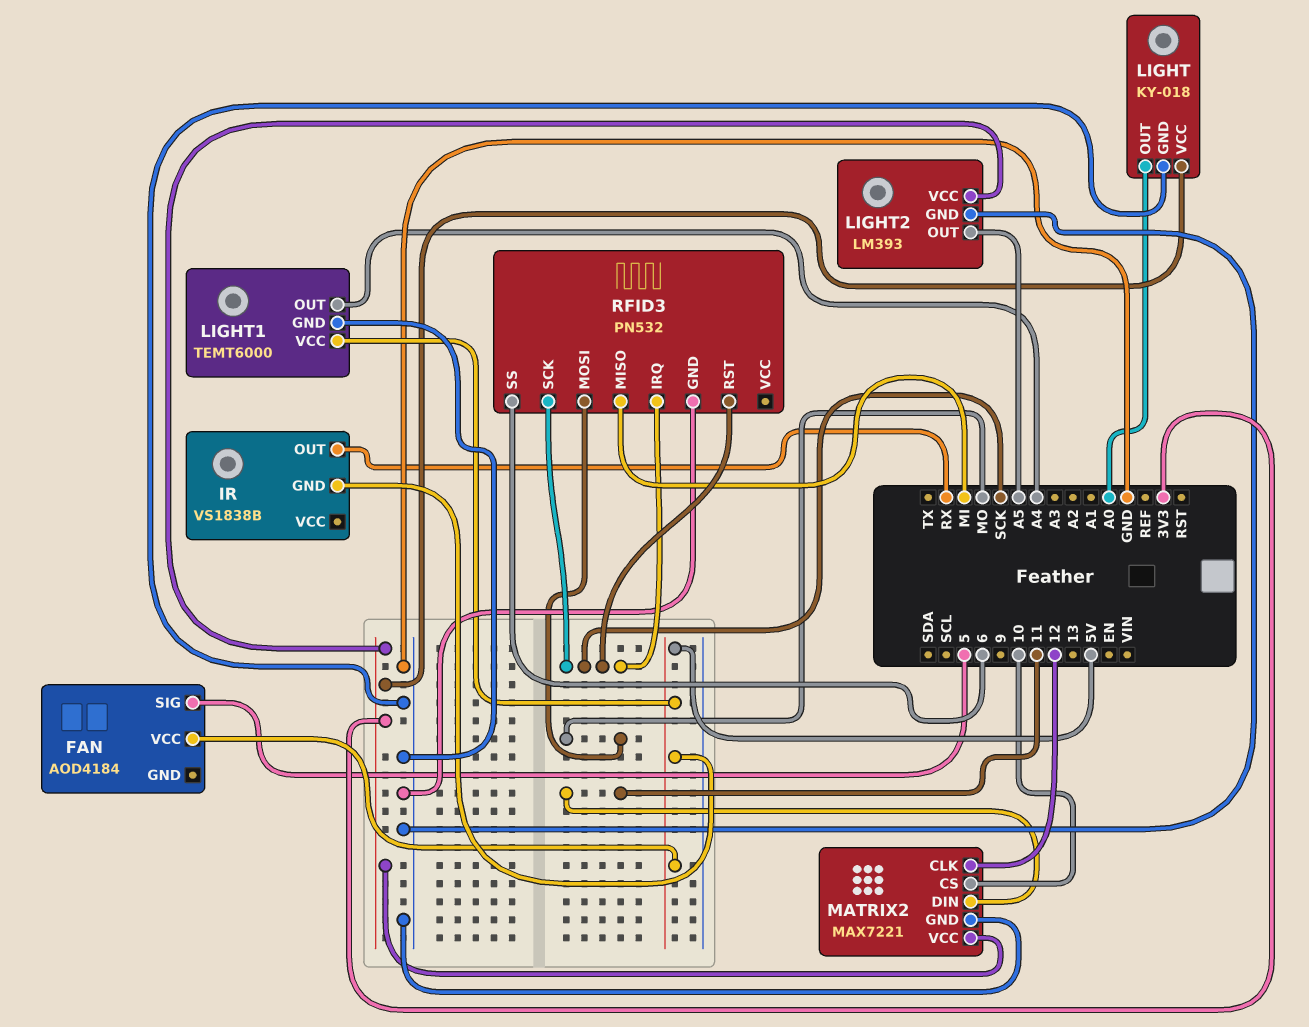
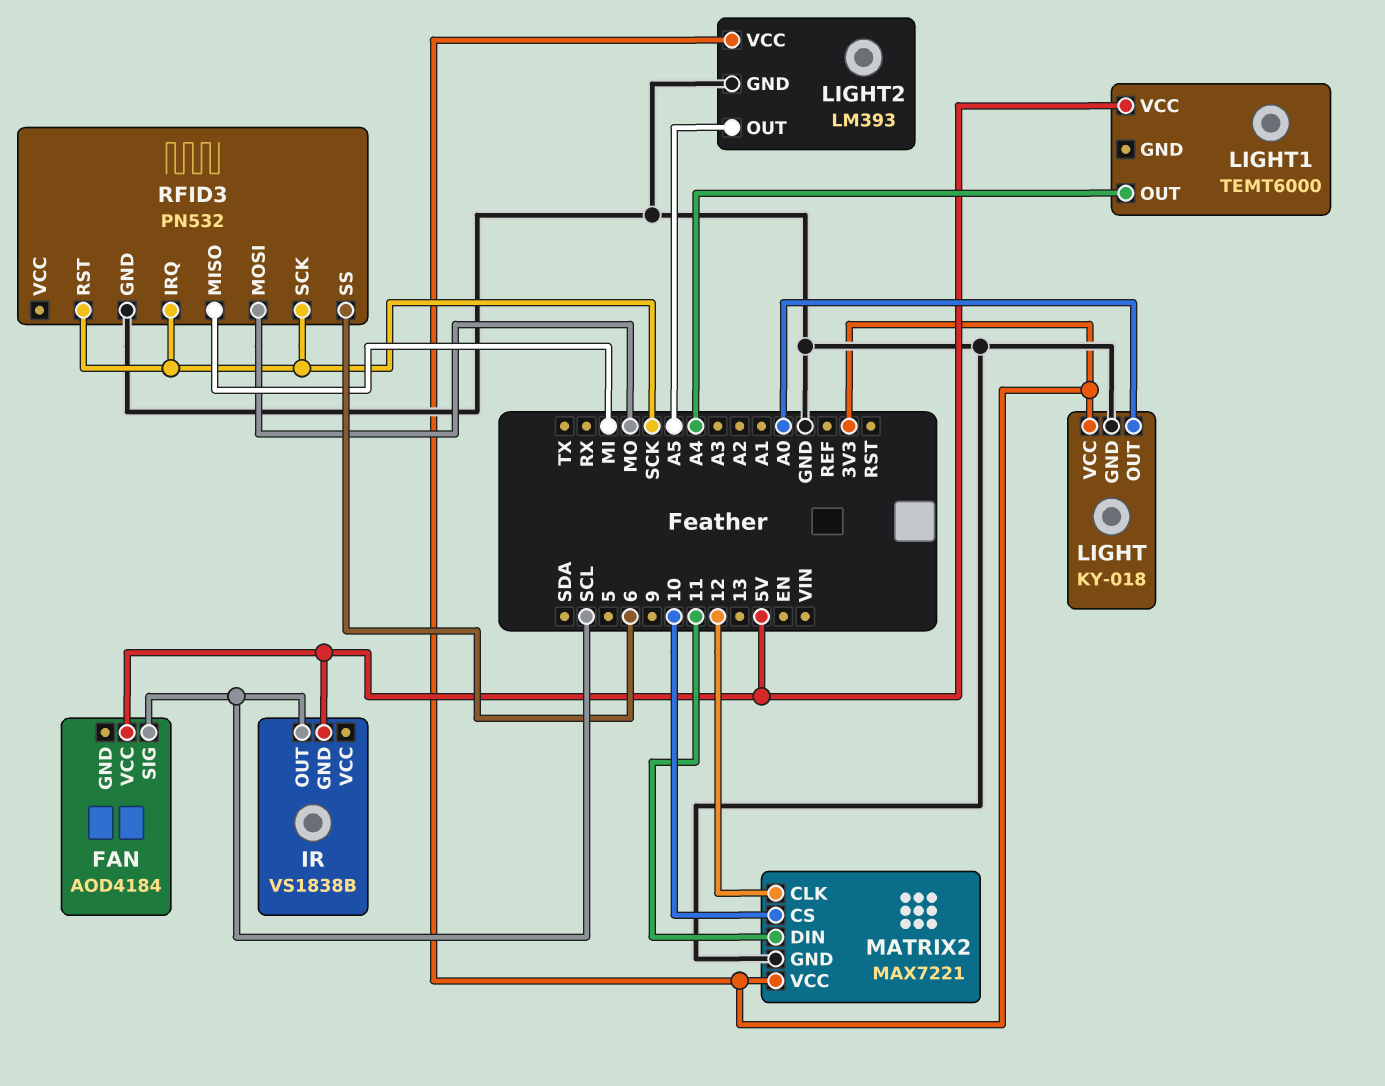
FAN pin SIG: 5 -> SCL
IR pin OUT: RX -> SCL
LIGHT1 pin GND: GND -> none

